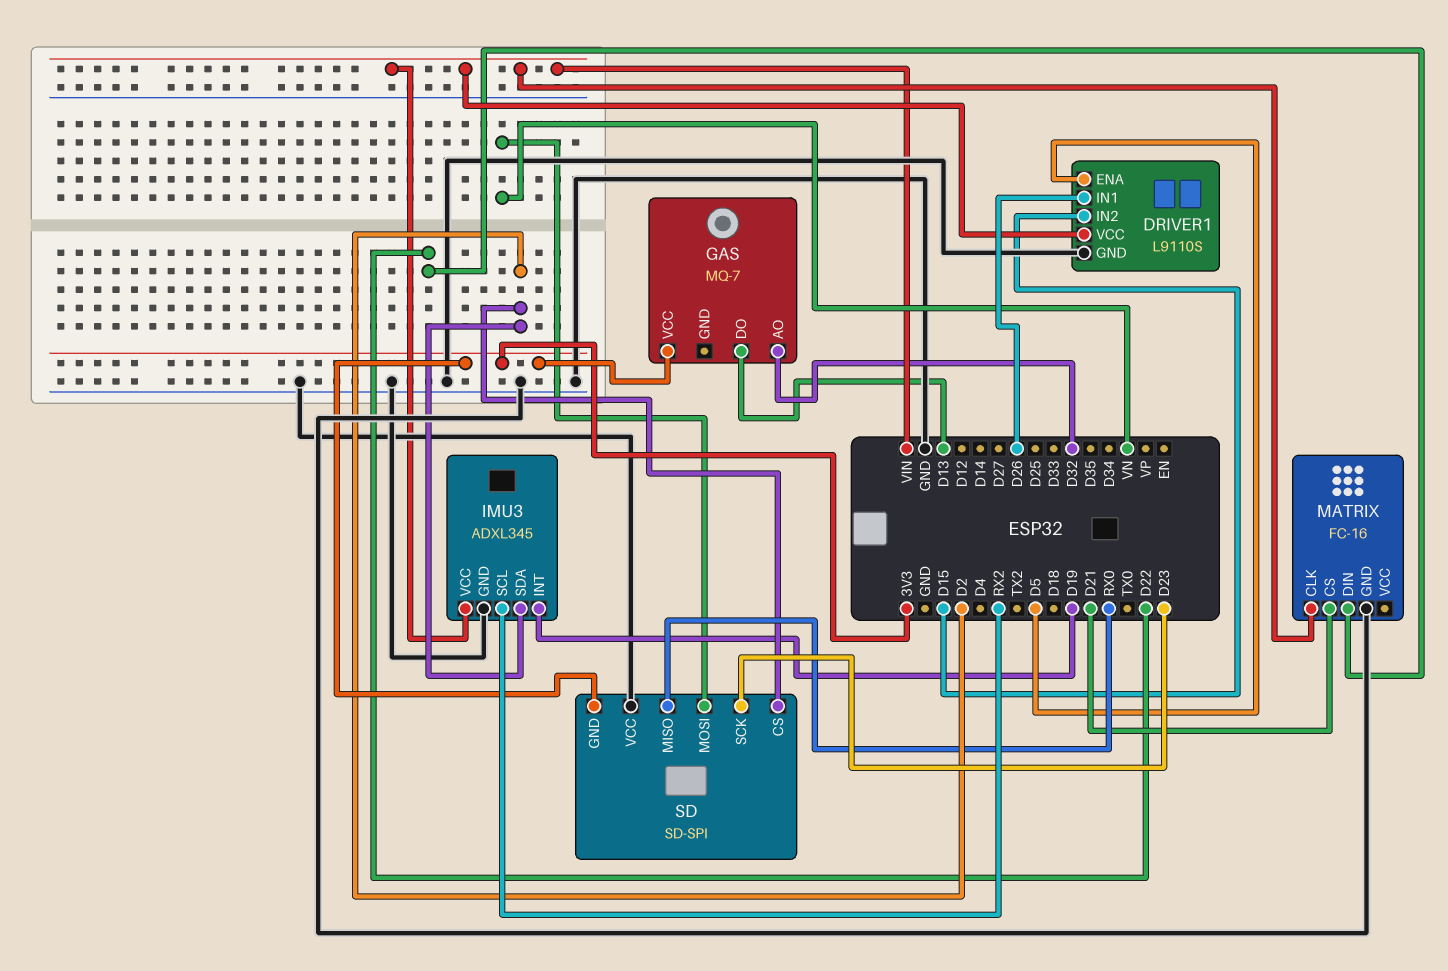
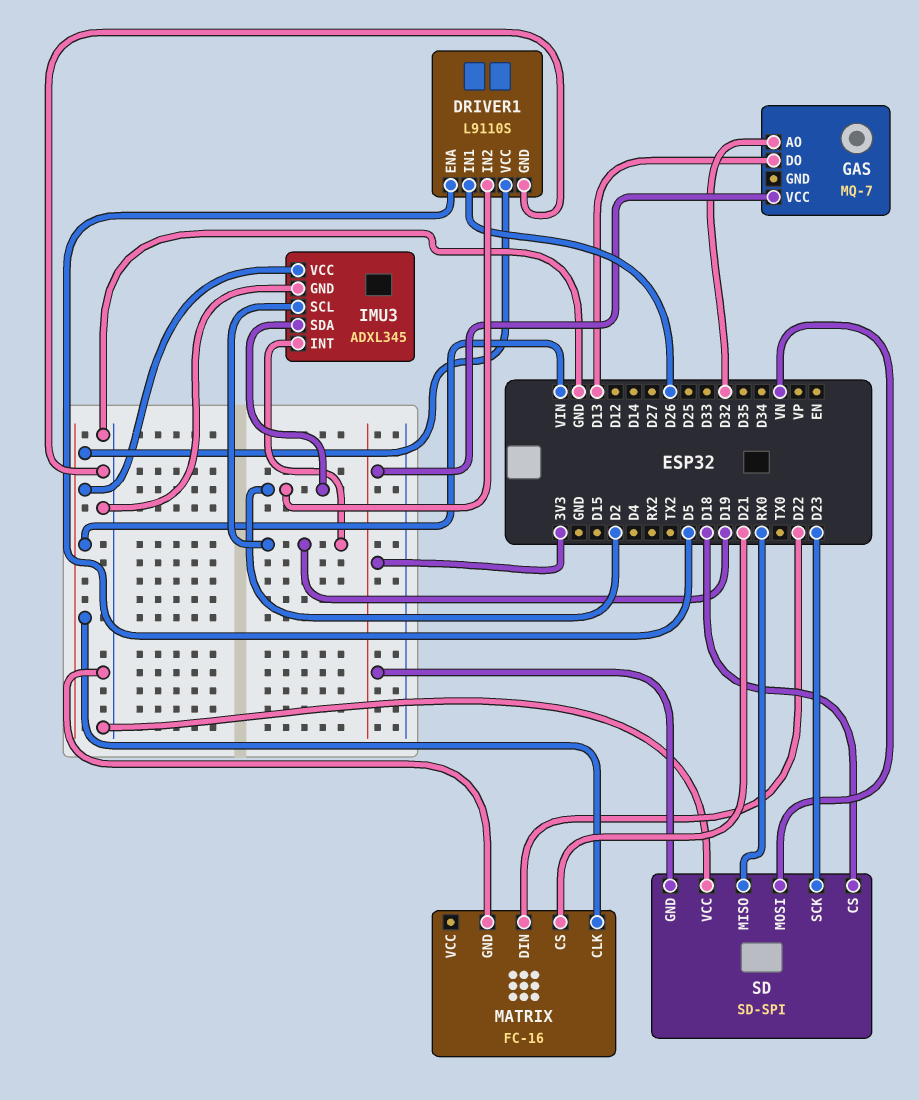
DRIVER1 pin IN2: D15 -> D2
IMU3 pin SCL: RX2 -> D19
SD pin CS: D2 -> D18

